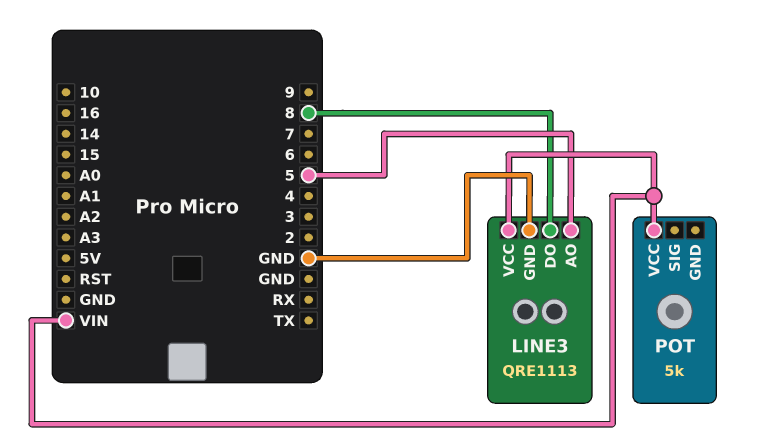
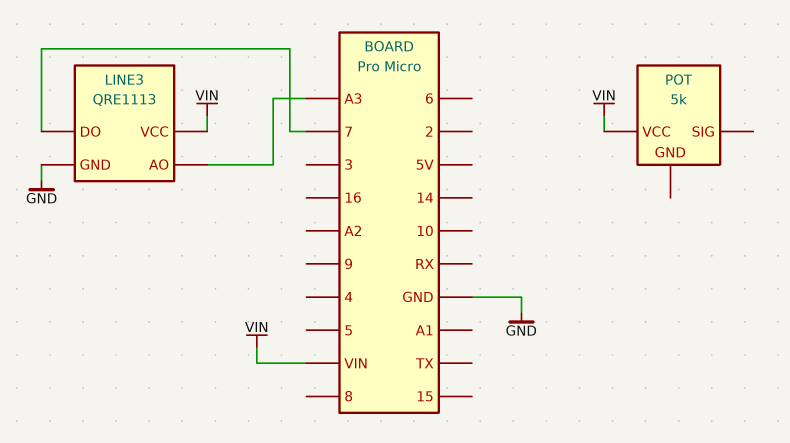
LINE3 pin AO: 5 -> A3
LINE3 pin DO: 8 -> 7

